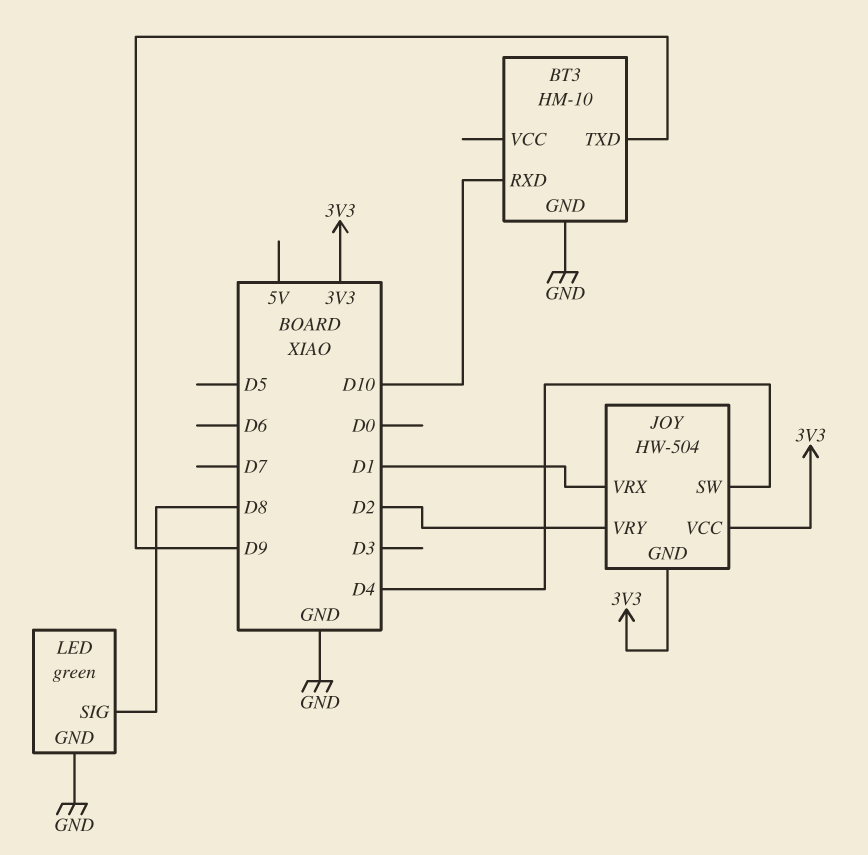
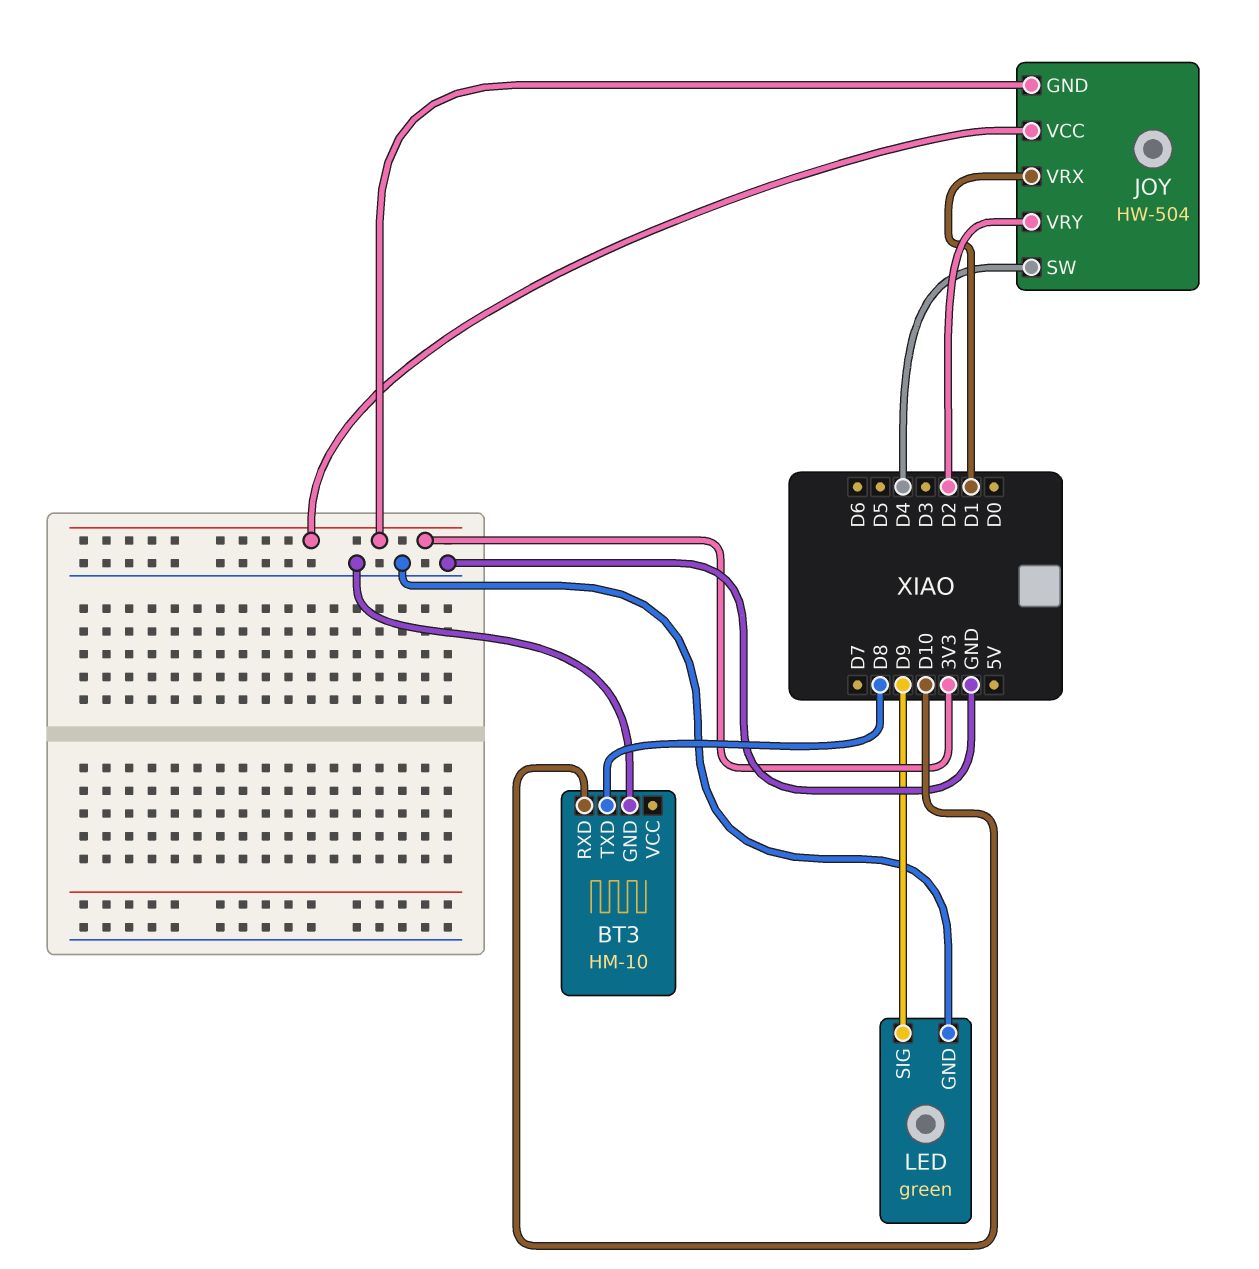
BT3 pin TXD: D9 -> D8
LED pin SIG: D8 -> D9

